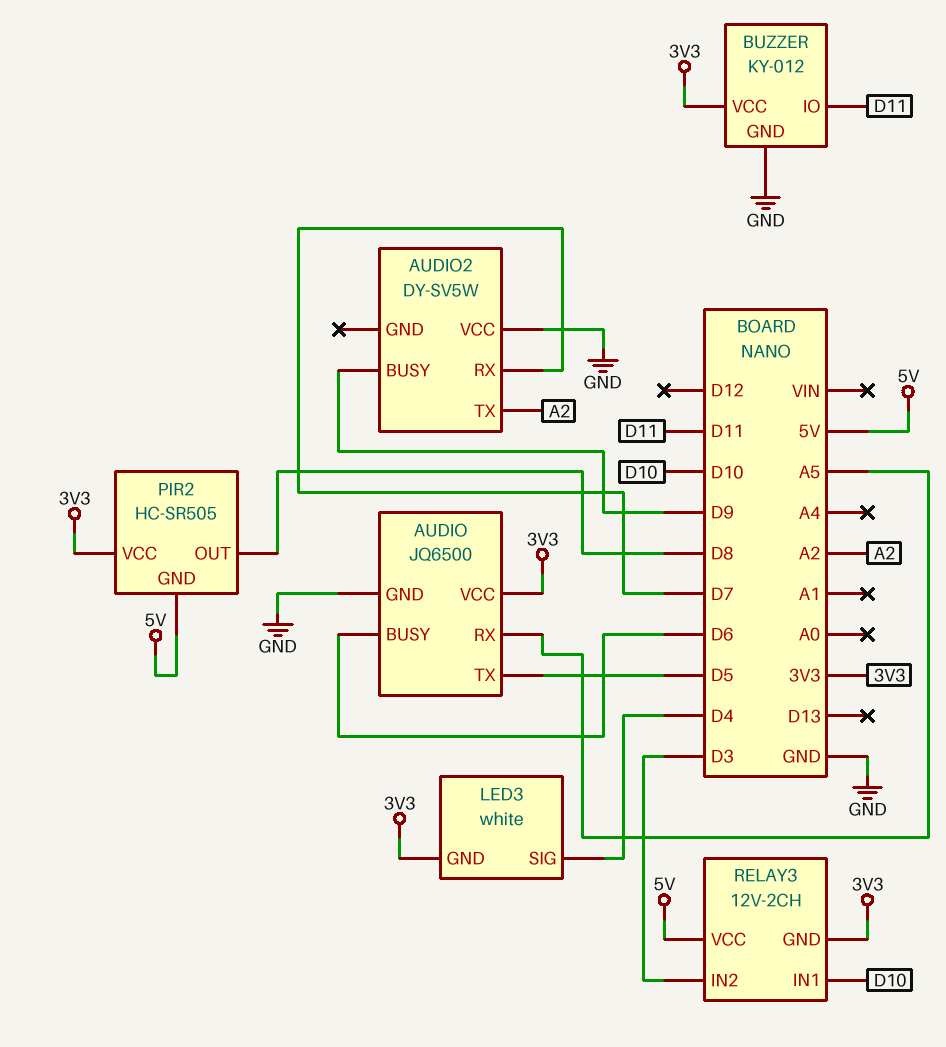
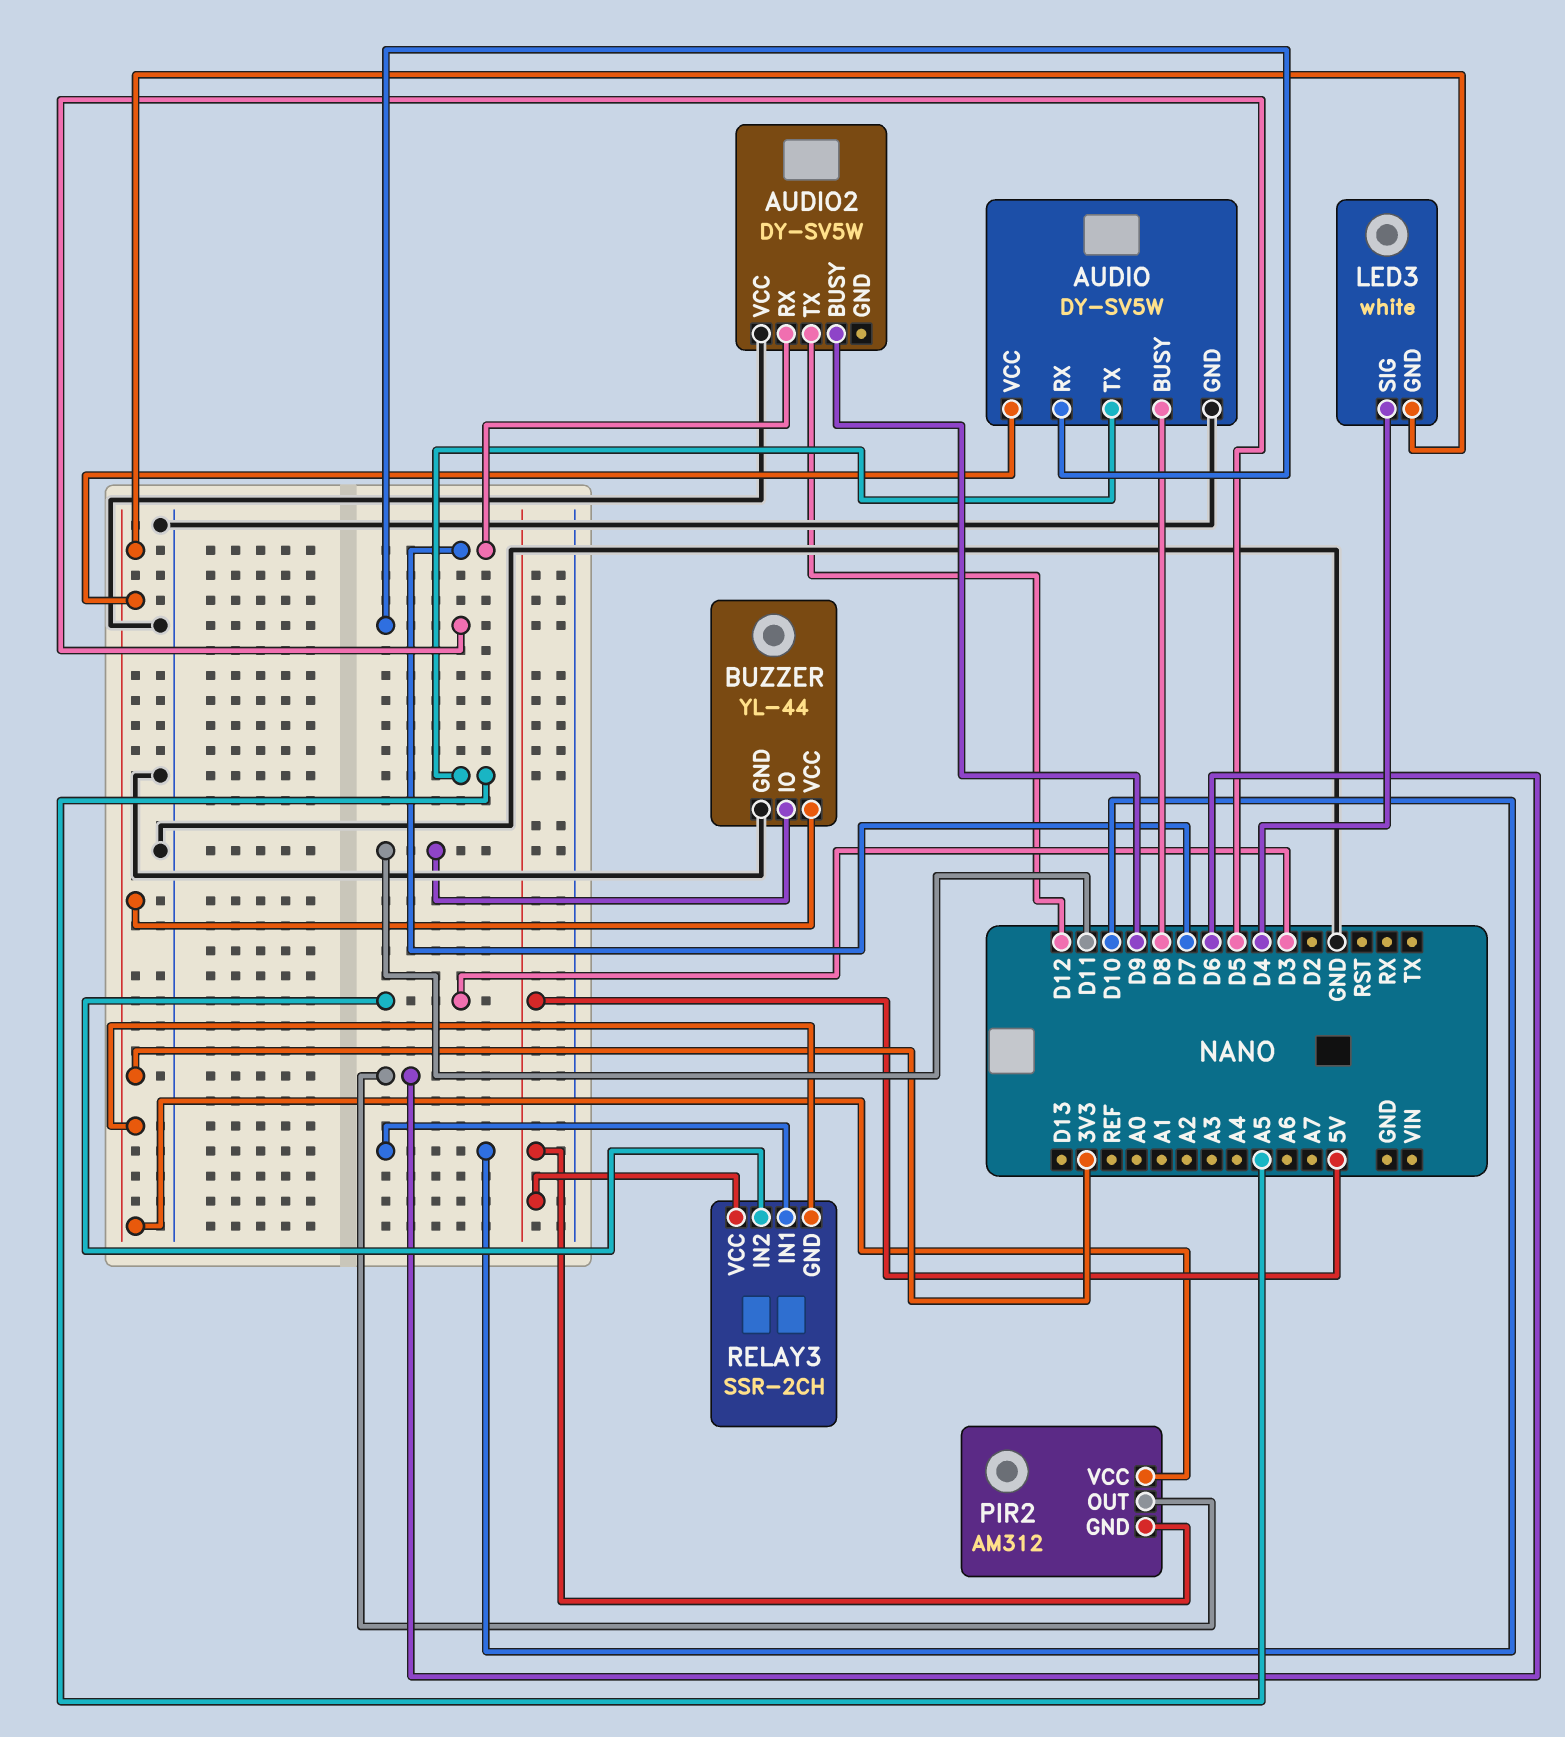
AUDIO: JQ6500 -> DY-SV5W
AUDIO pin BUSY: D6 -> D8
AUDIO pin RX: A5 -> D5
AUDIO pin TX: D5 -> A5
AUDIO2 pin TX: A2 -> D12
BUZZER: KY-012 -> YL-44
PIR2: HC-SR505 -> AM312
PIR2 pin OUT: D8 -> D6
RELAY3: 12V-2CH -> SSR-2CH

